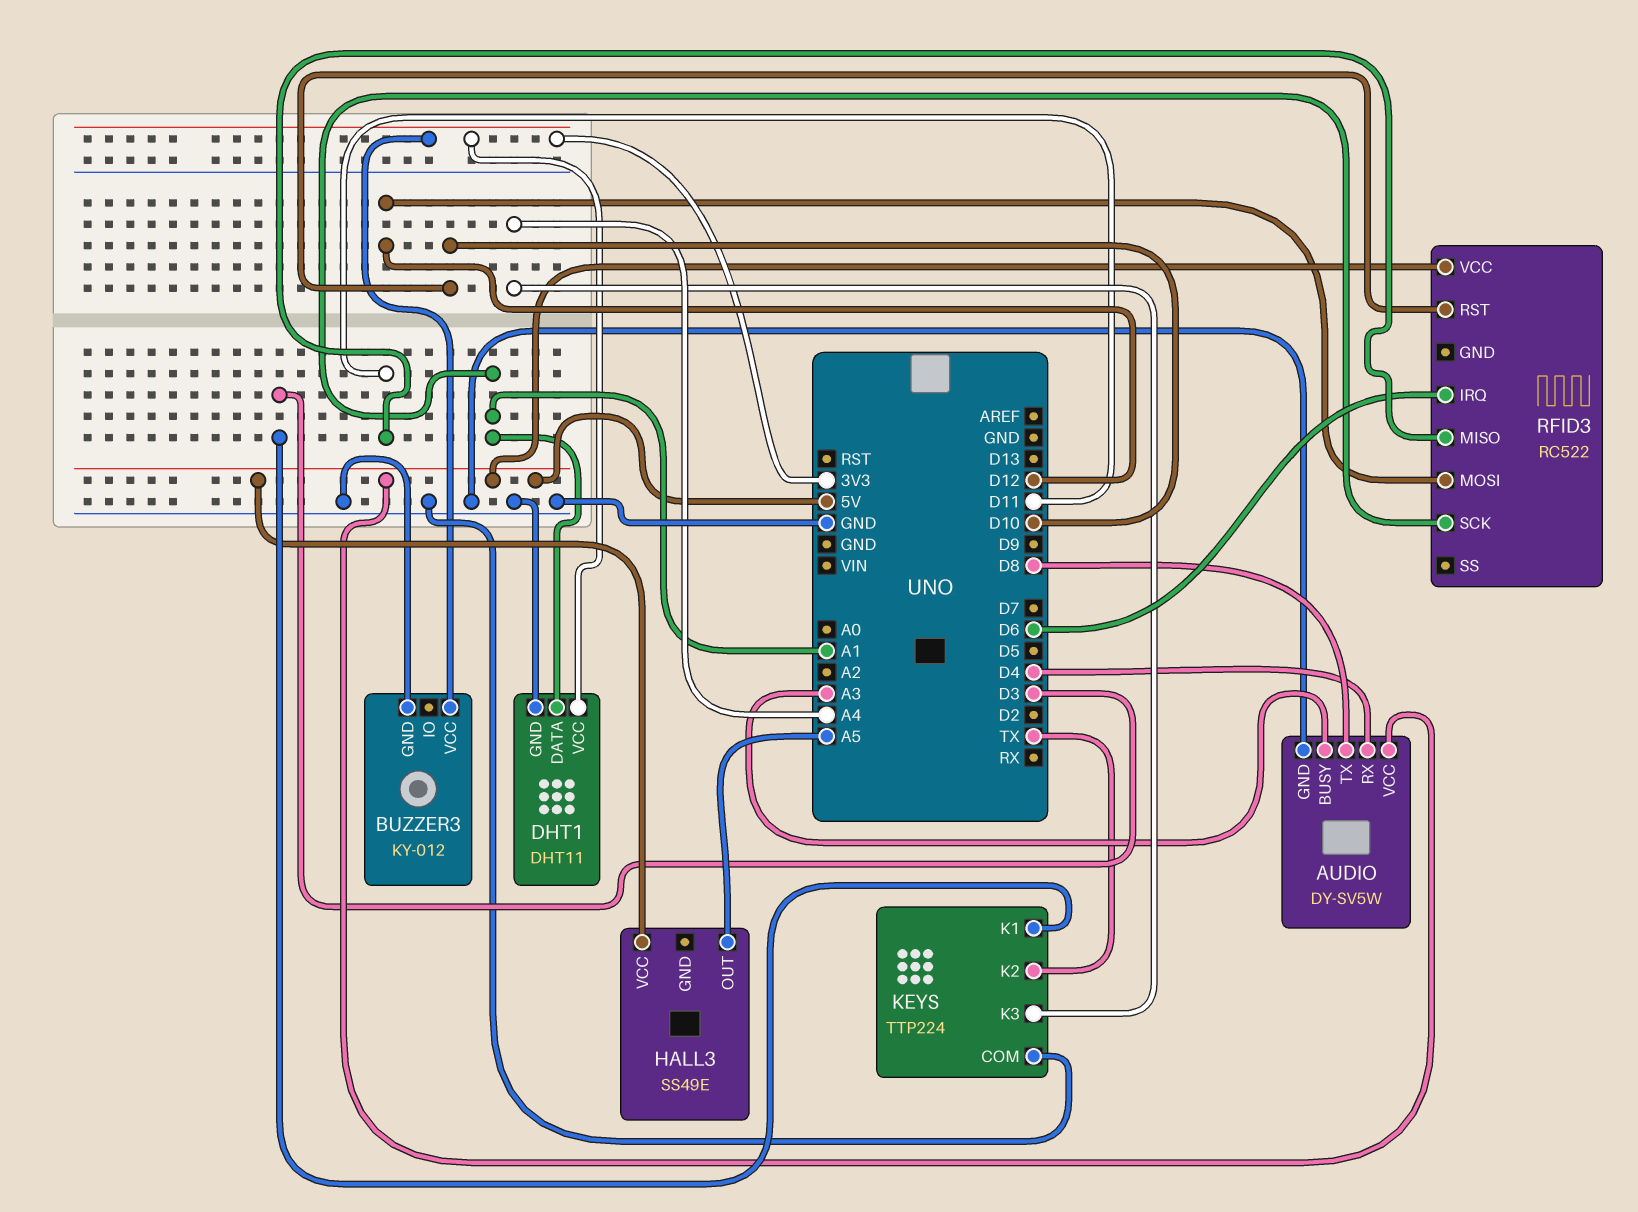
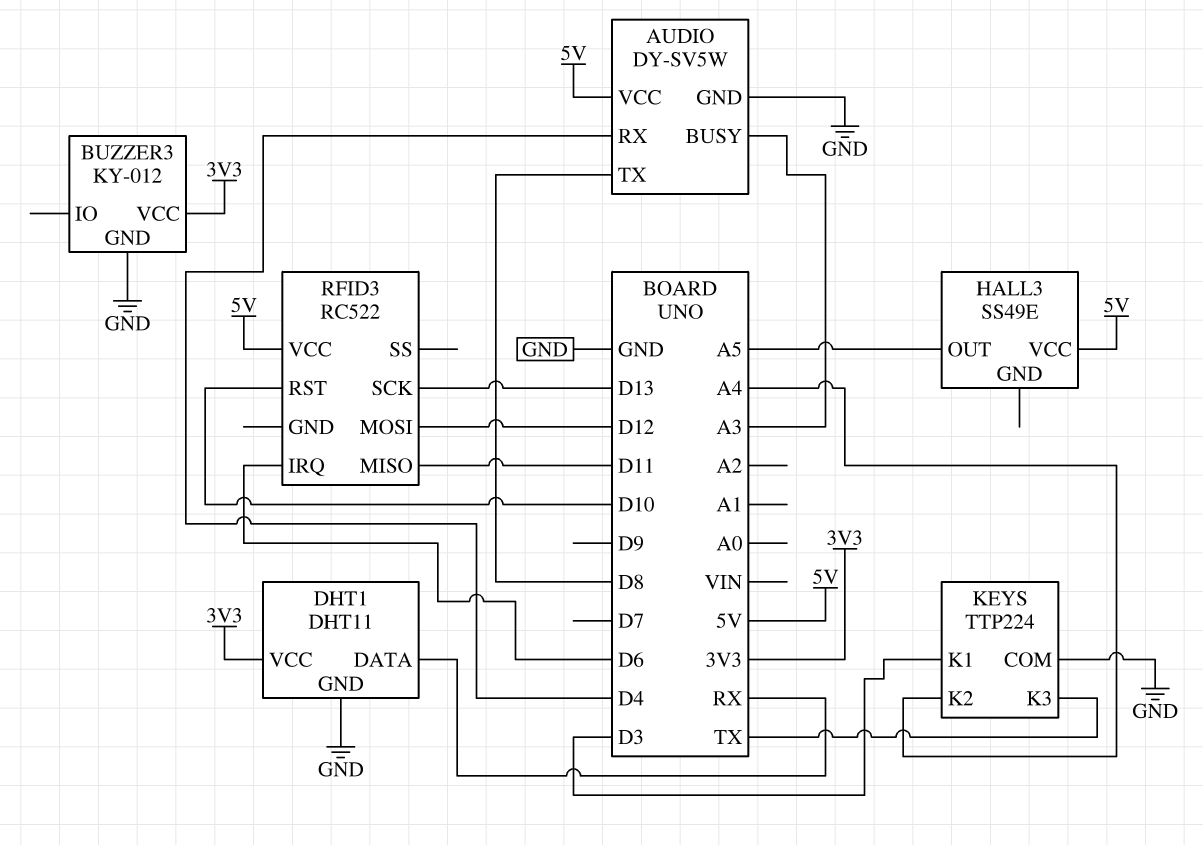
DHT1 pin DATA: A1 -> RX
KEYS pin K2: TX -> A4
KEYS pin K3: A4 -> TX
RFID3 pin SCK: A1 -> D13

